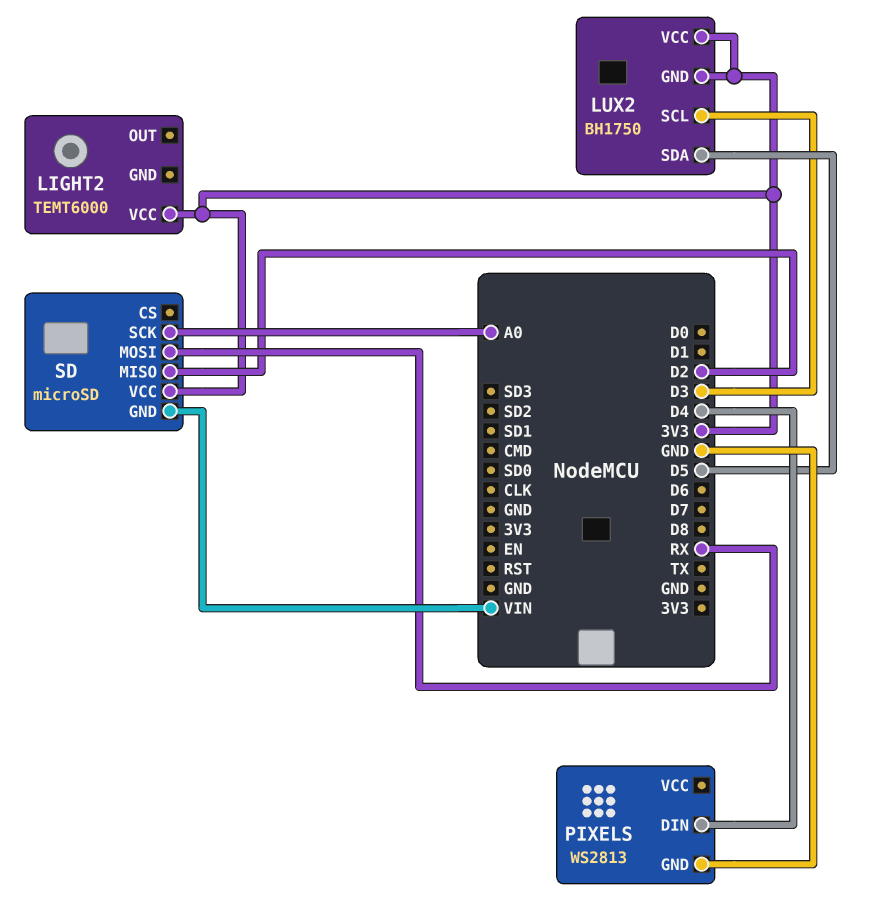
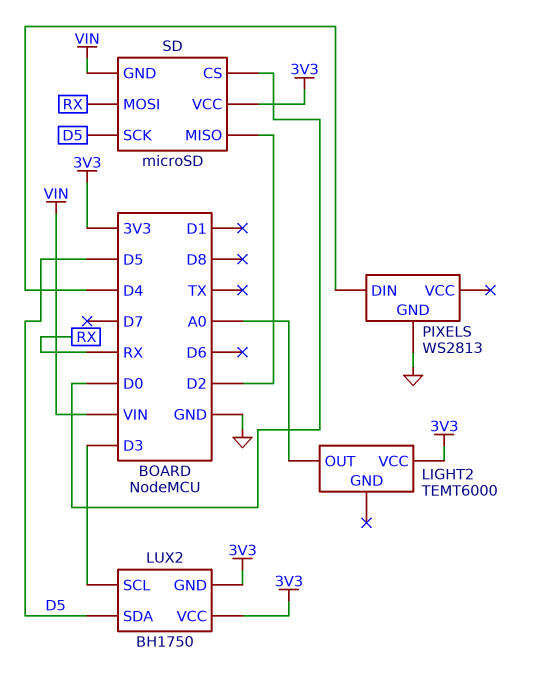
LIGHT2 pin OUT: none -> A0
SD pin CS: none -> D0
SD pin SCK: A0 -> D5

